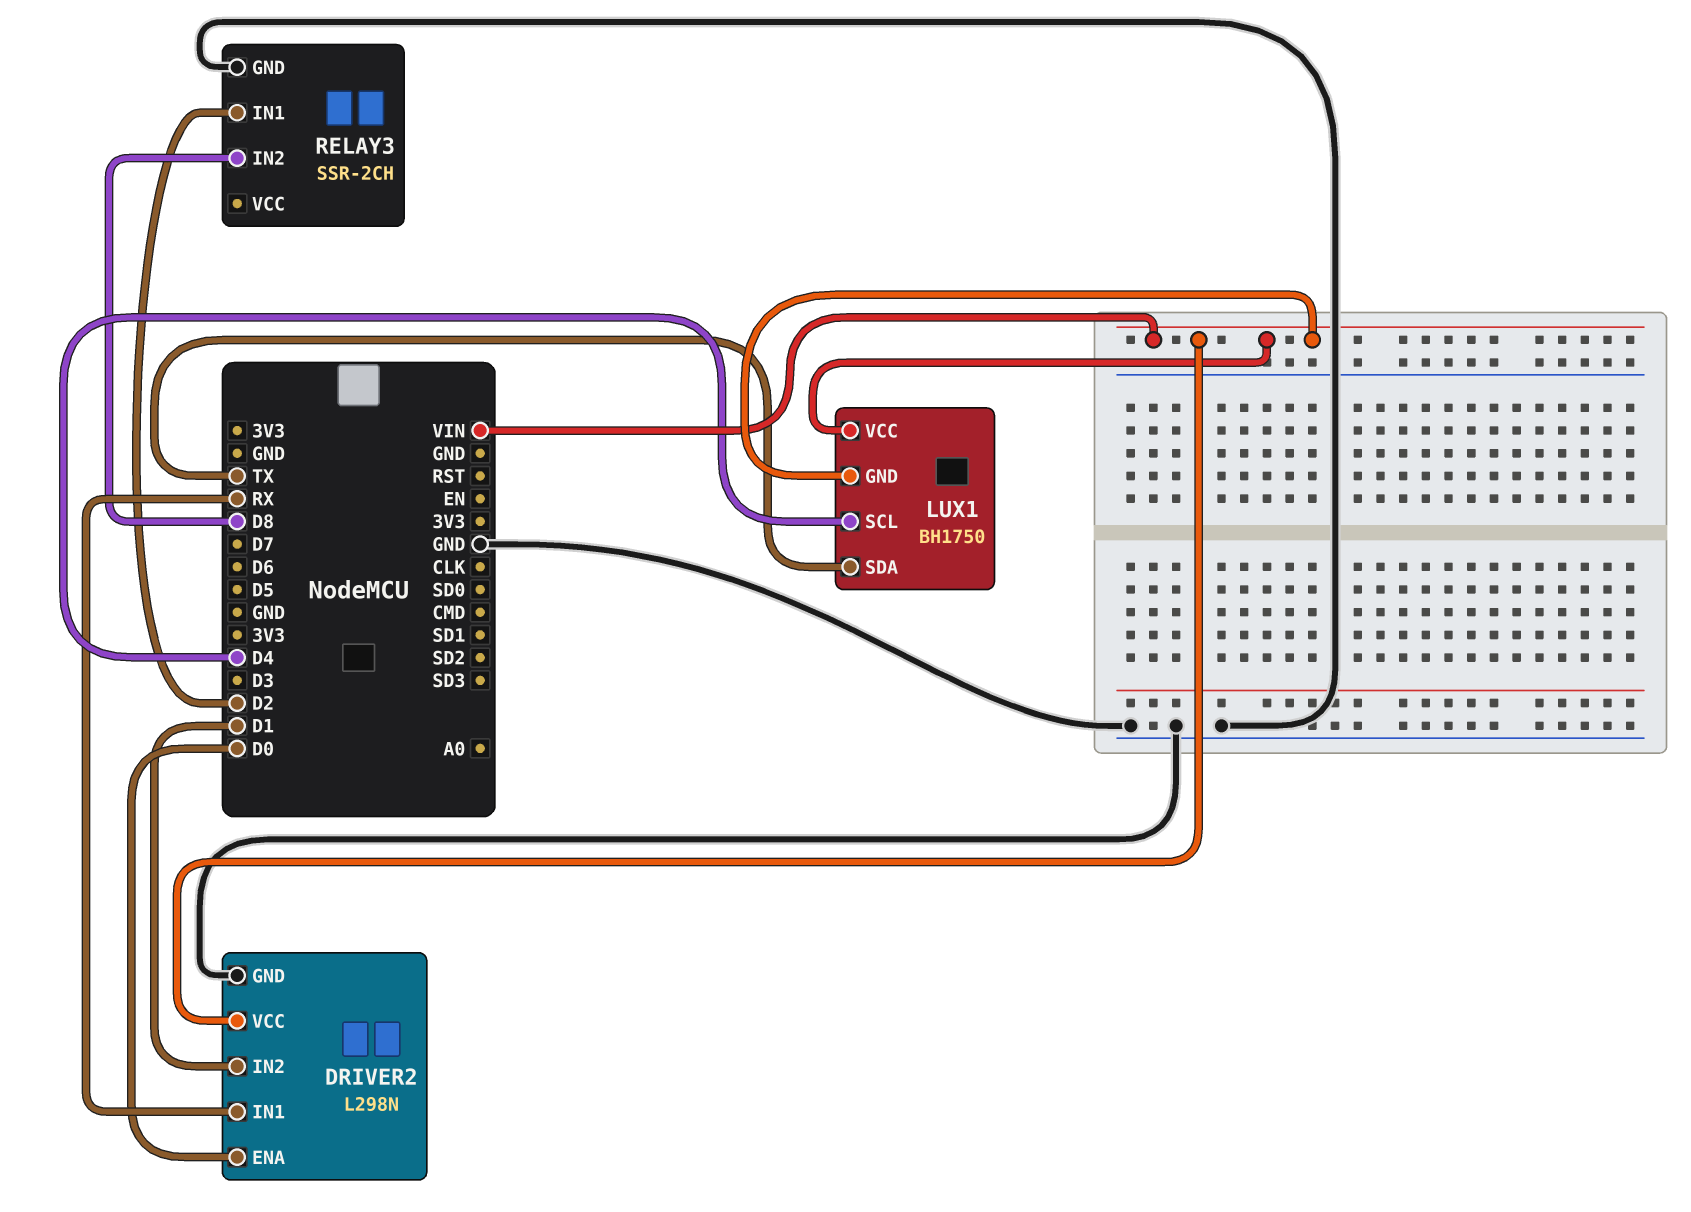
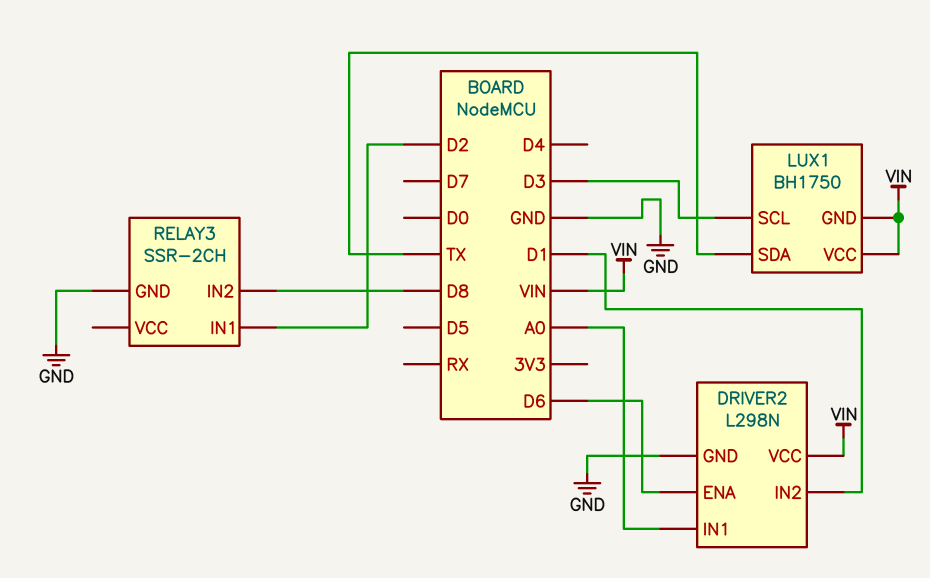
DRIVER2 pin ENA: D0 -> D6
DRIVER2 pin IN1: RX -> A0
LUX1 pin SCL: D4 -> D3

